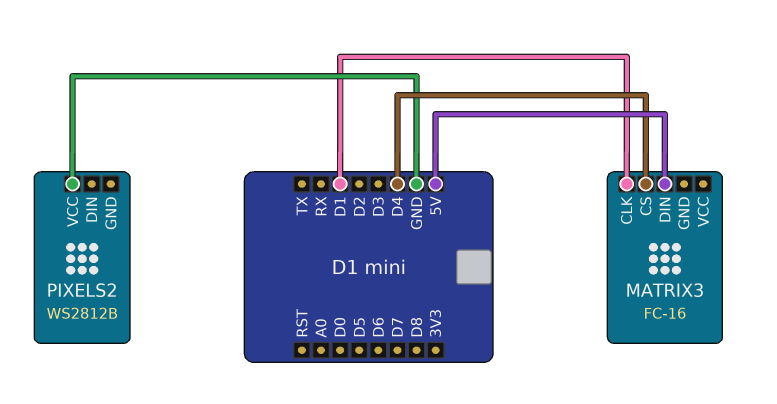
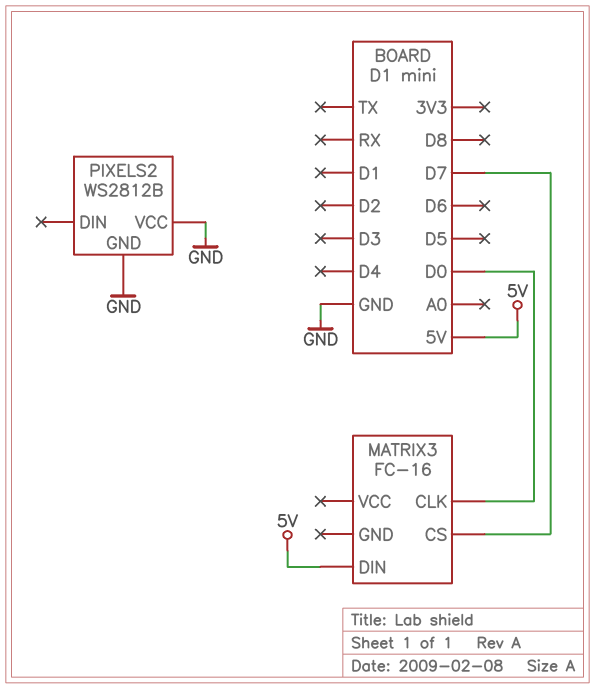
MATRIX3 pin CLK: D1 -> D0
MATRIX3 pin CS: D4 -> D7
PIXELS2 pin GND: none -> GND

